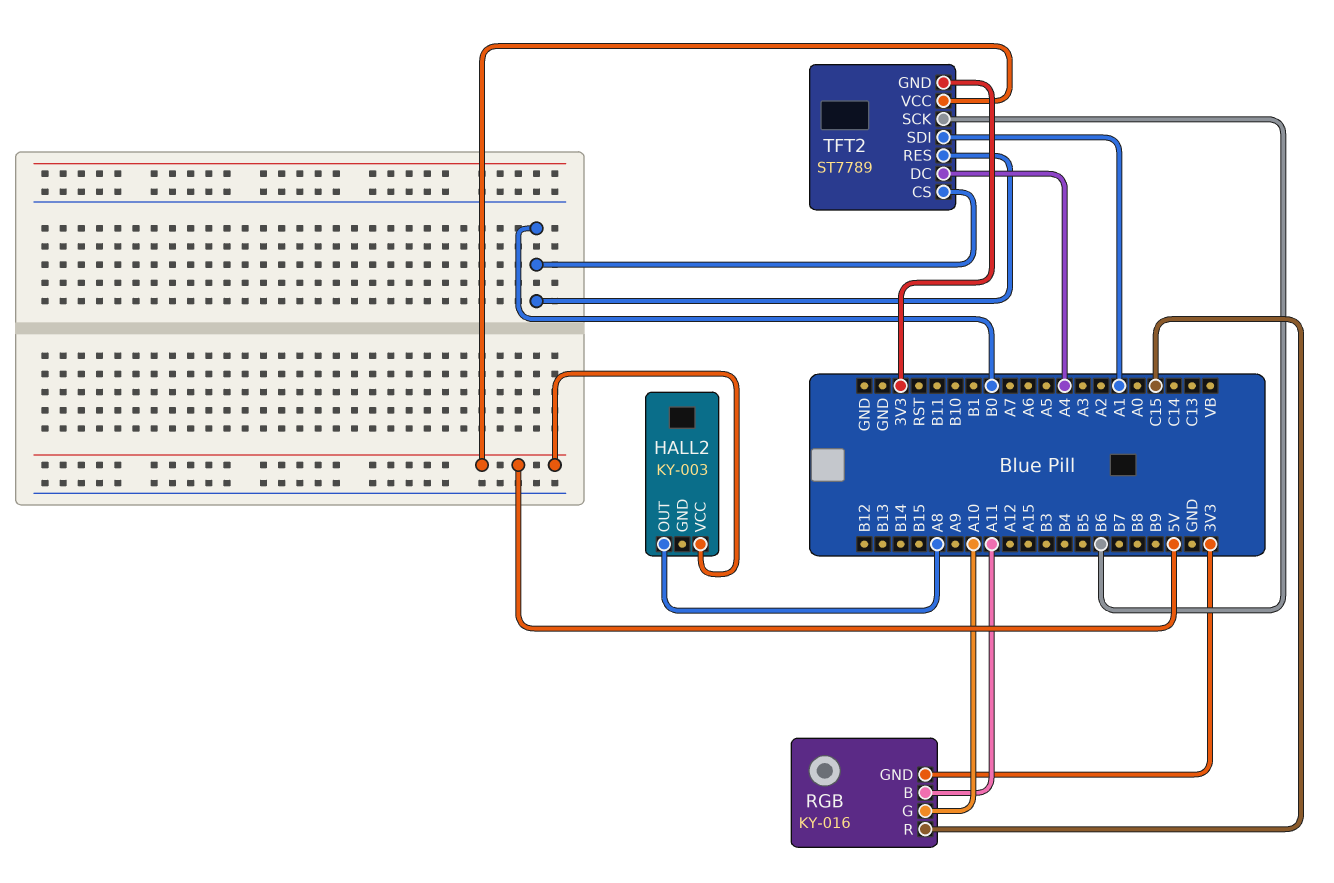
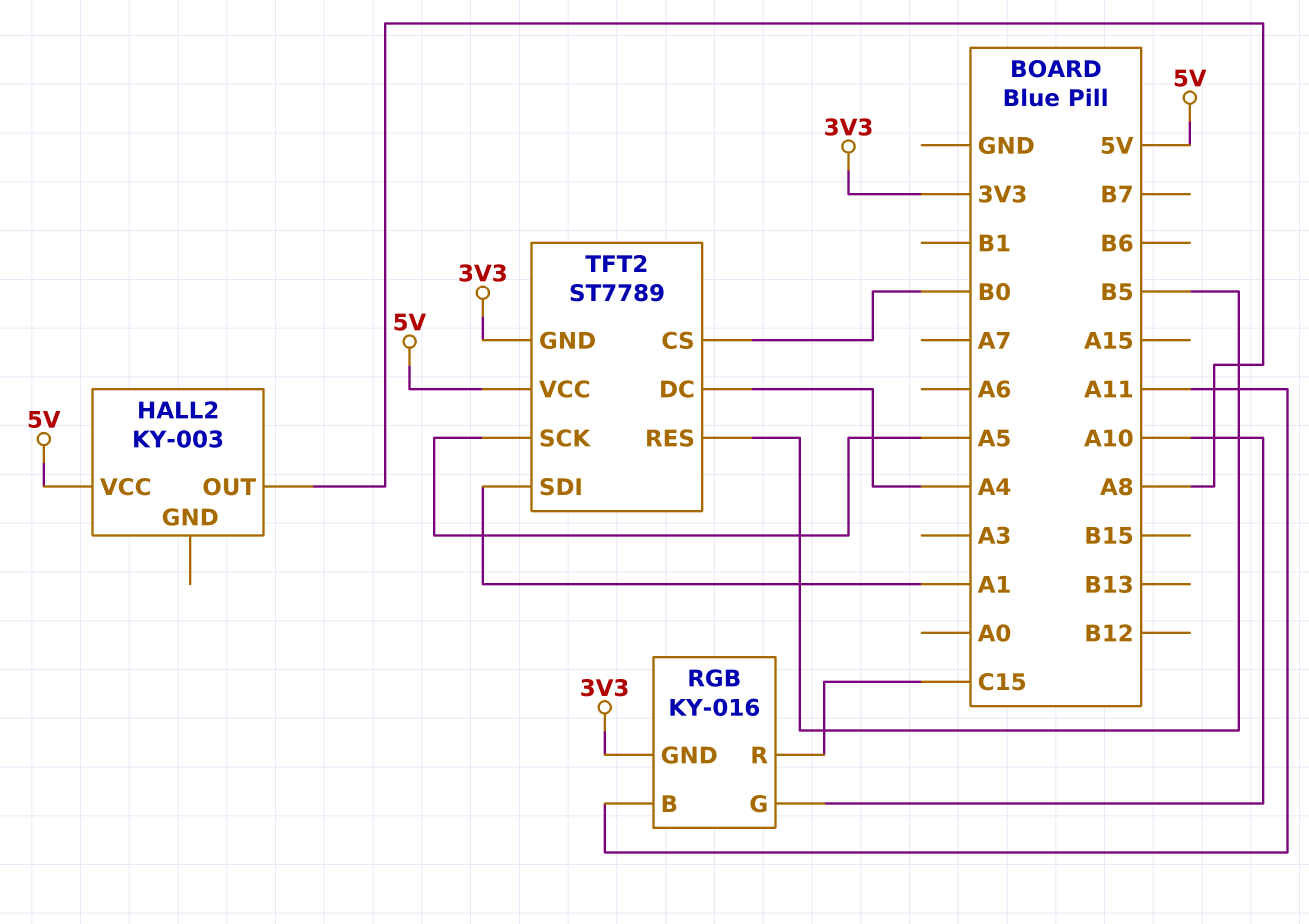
TFT2 pin RES: B0 -> B5
TFT2 pin SCK: B6 -> A5

